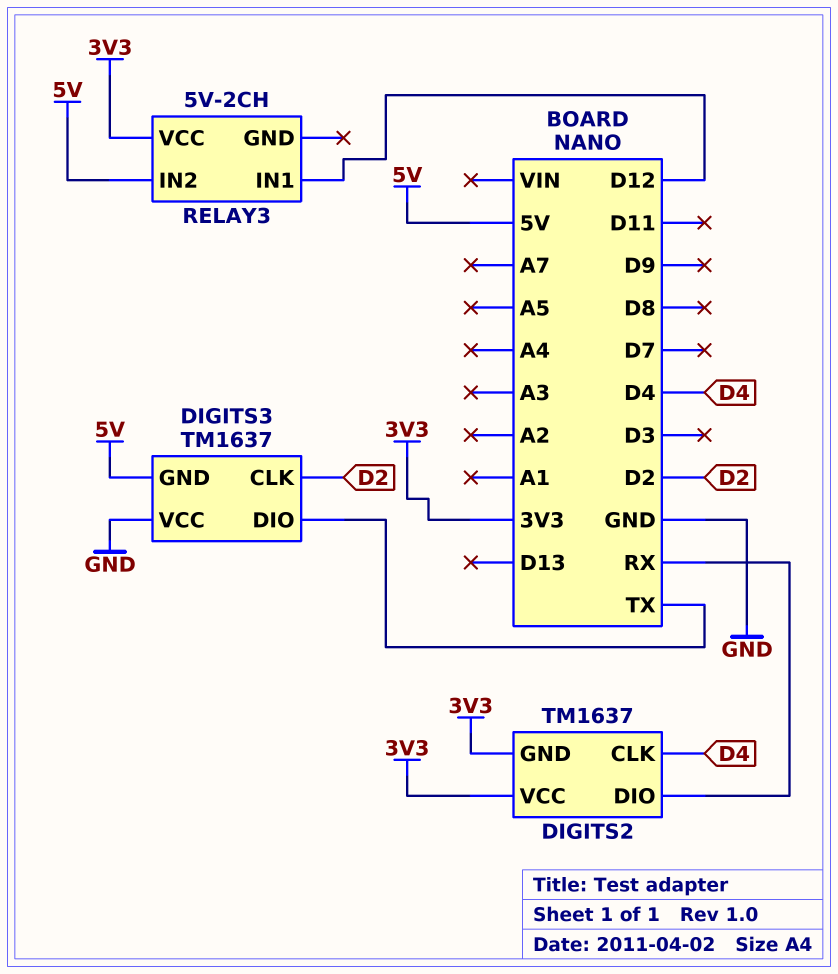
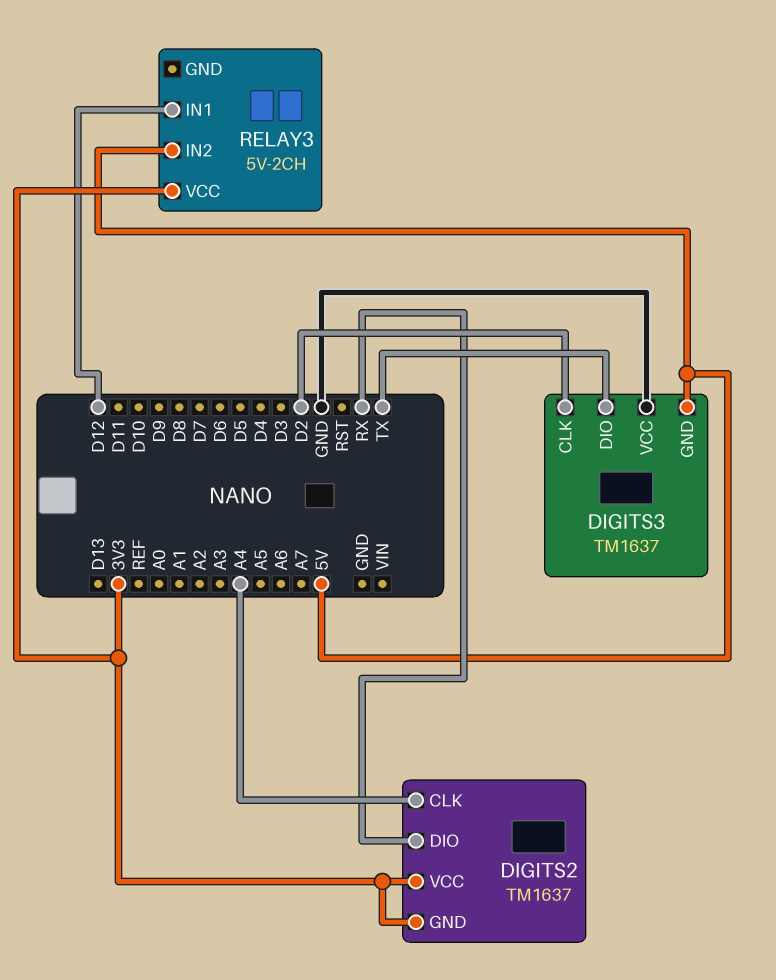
DIGITS2 pin CLK: D4 -> A4

